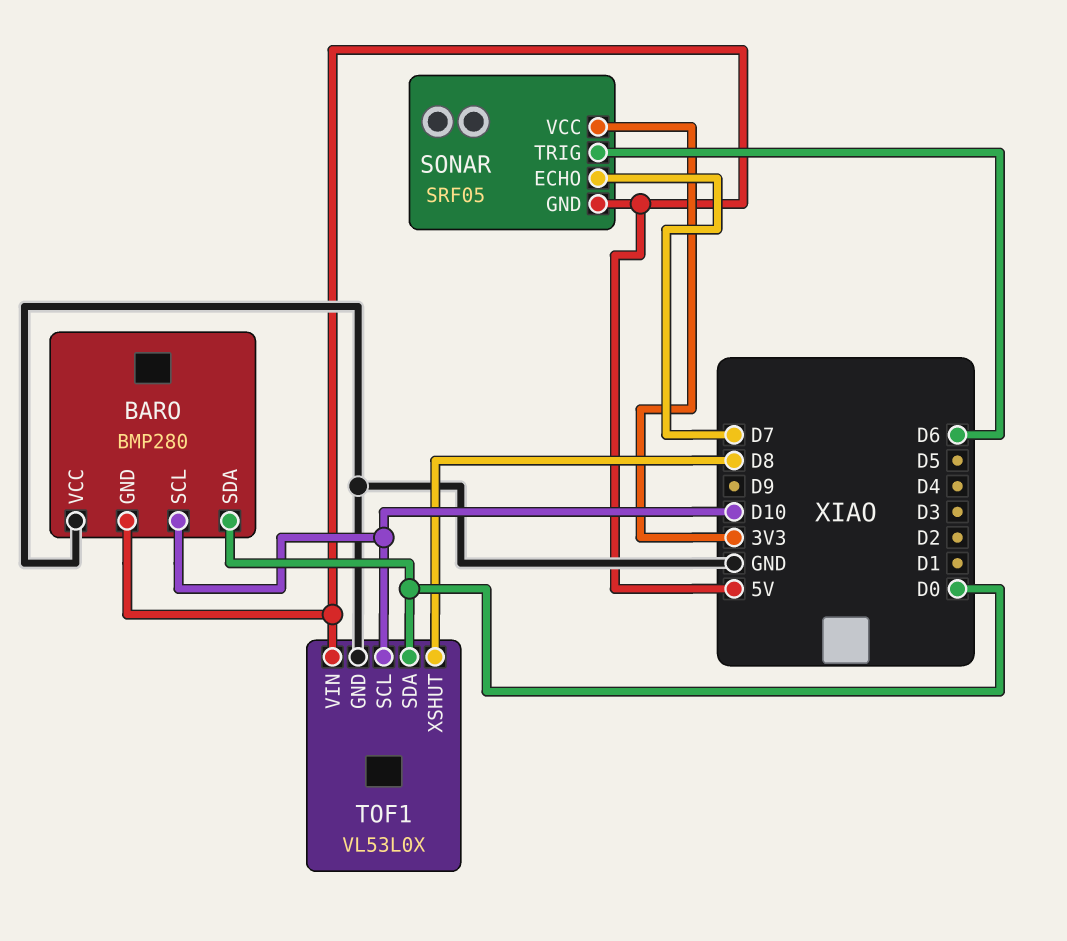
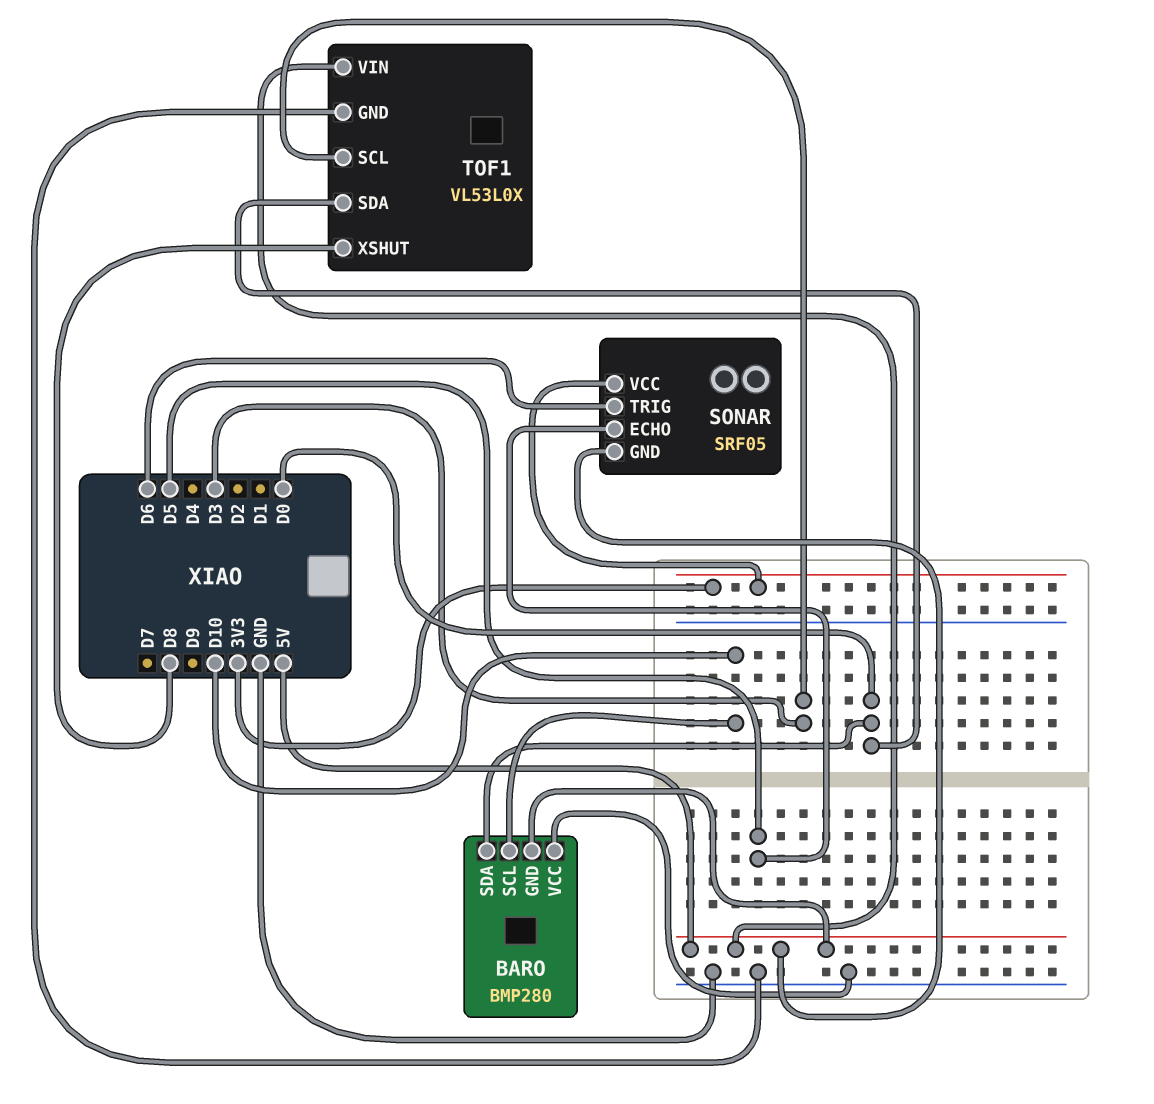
SONAR pin ECHO: D7 -> D5
TOF1 pin SCL: D10 -> D3

